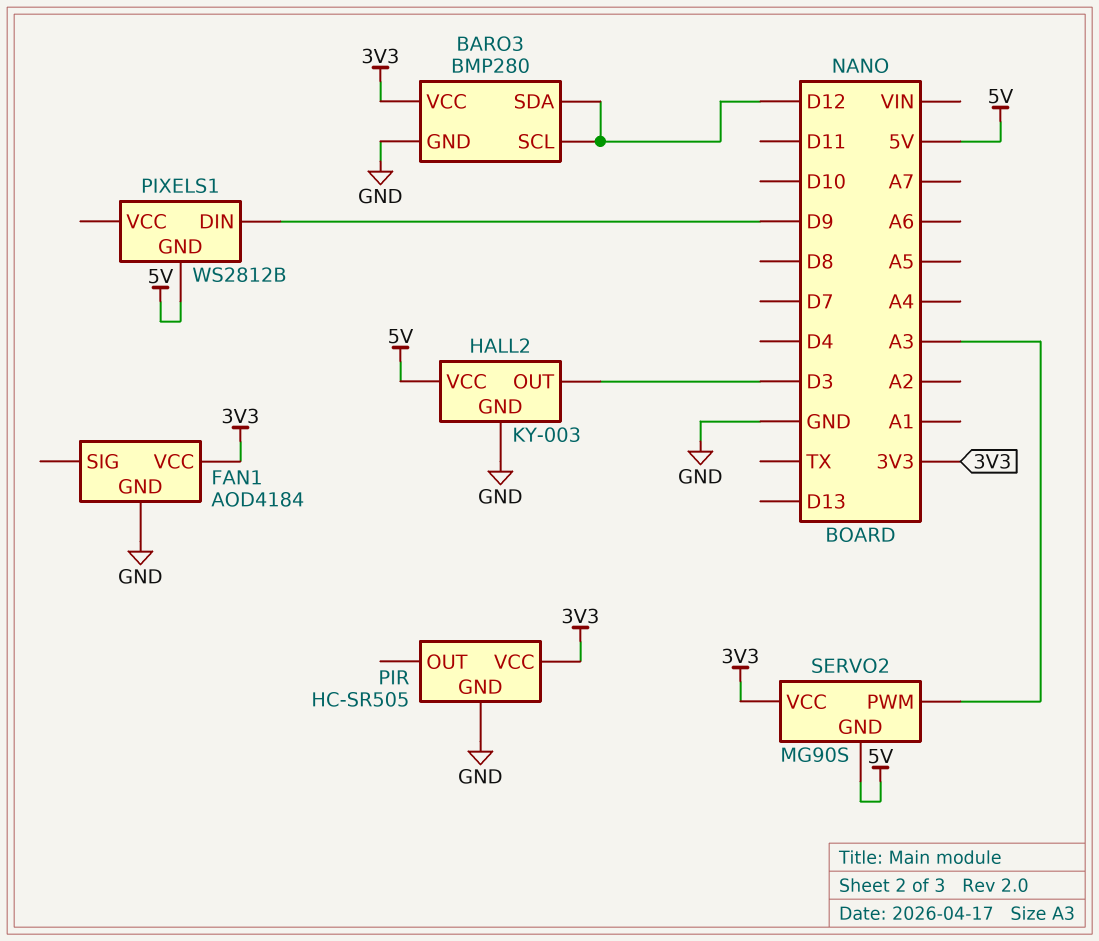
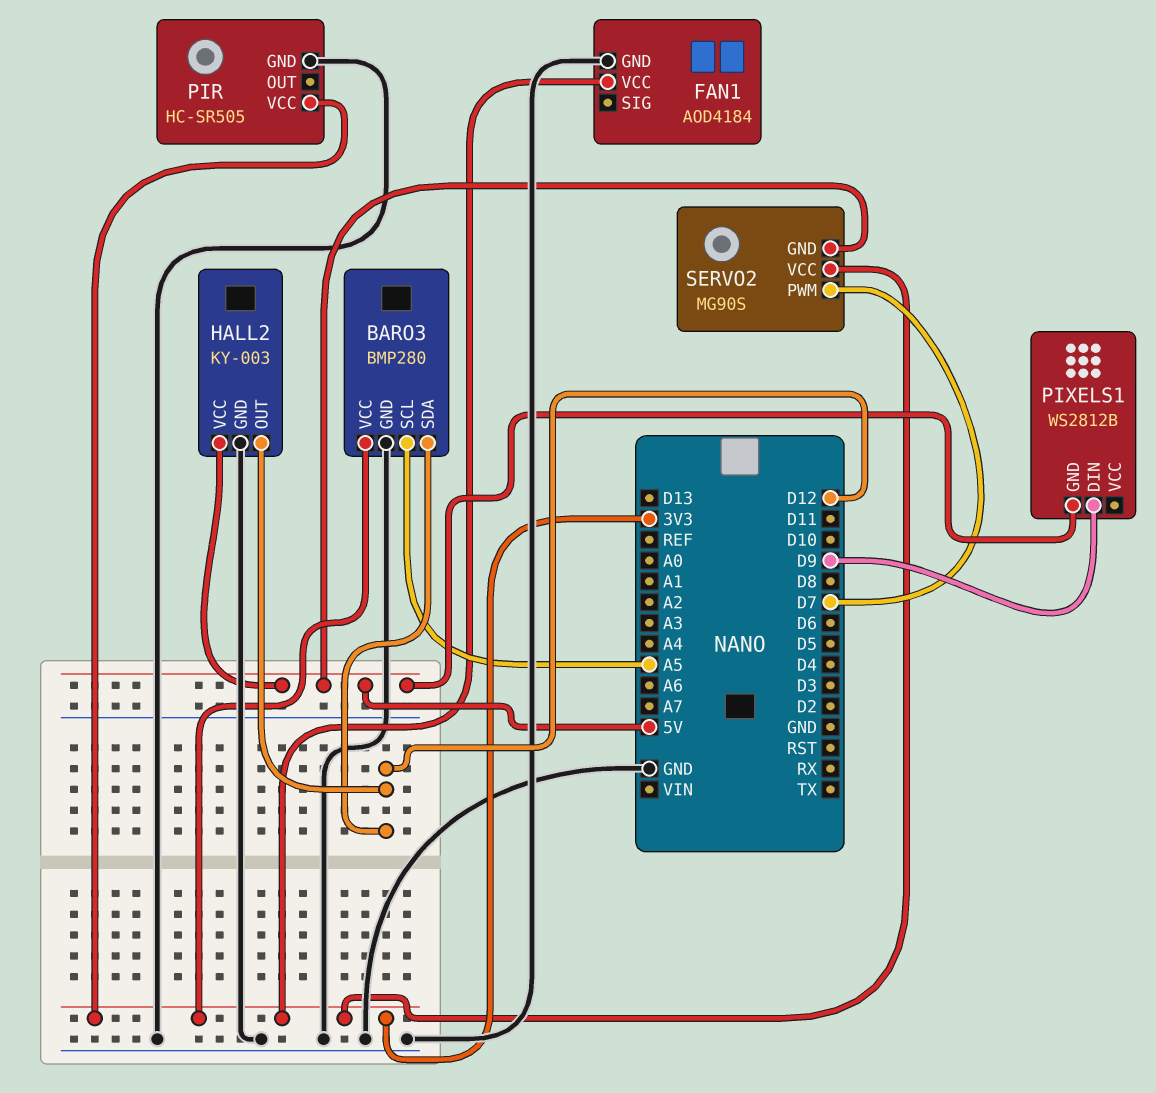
BARO3 pin SCL: D12 -> A5
HALL2 pin OUT: D3 -> D12
SERVO2 pin PWM: A3 -> D7

